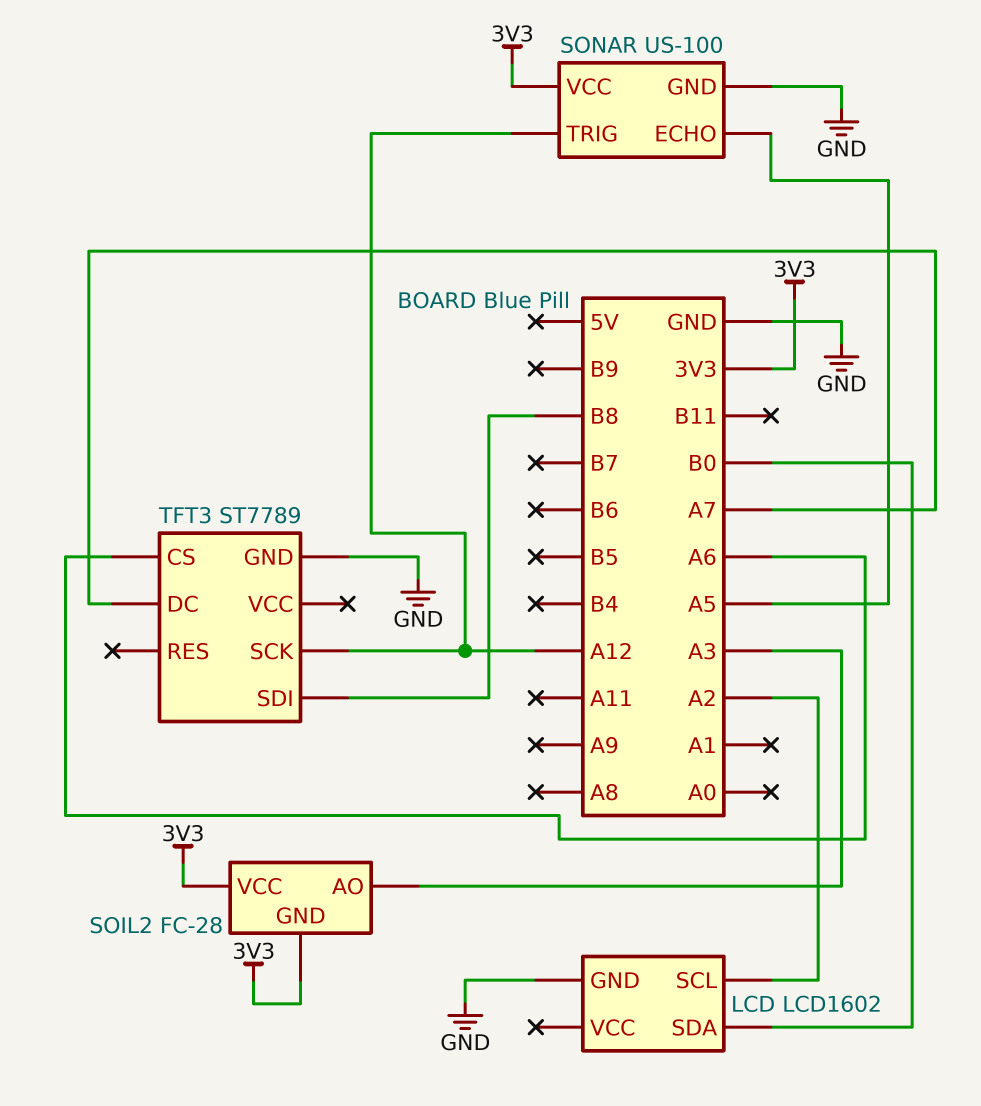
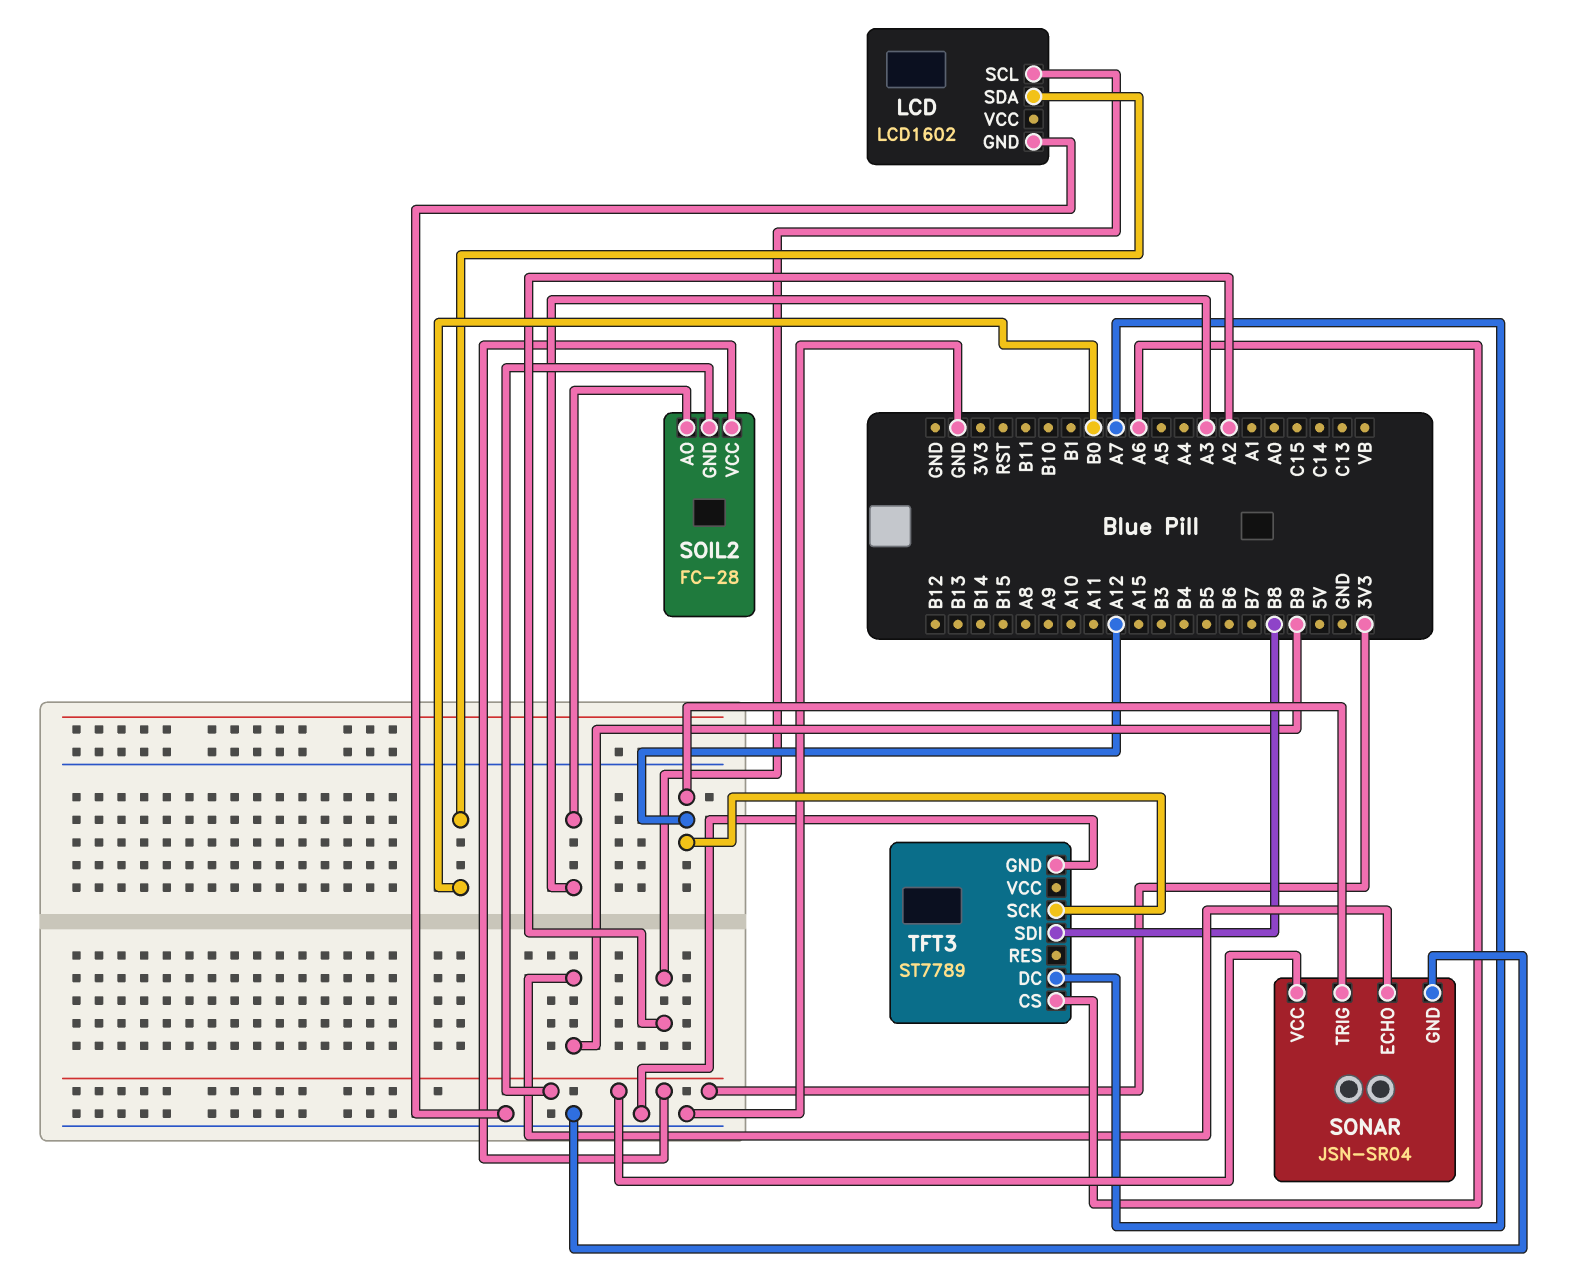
SONAR: US-100 -> JSN-SR04
SONAR pin ECHO: A5 -> B9

